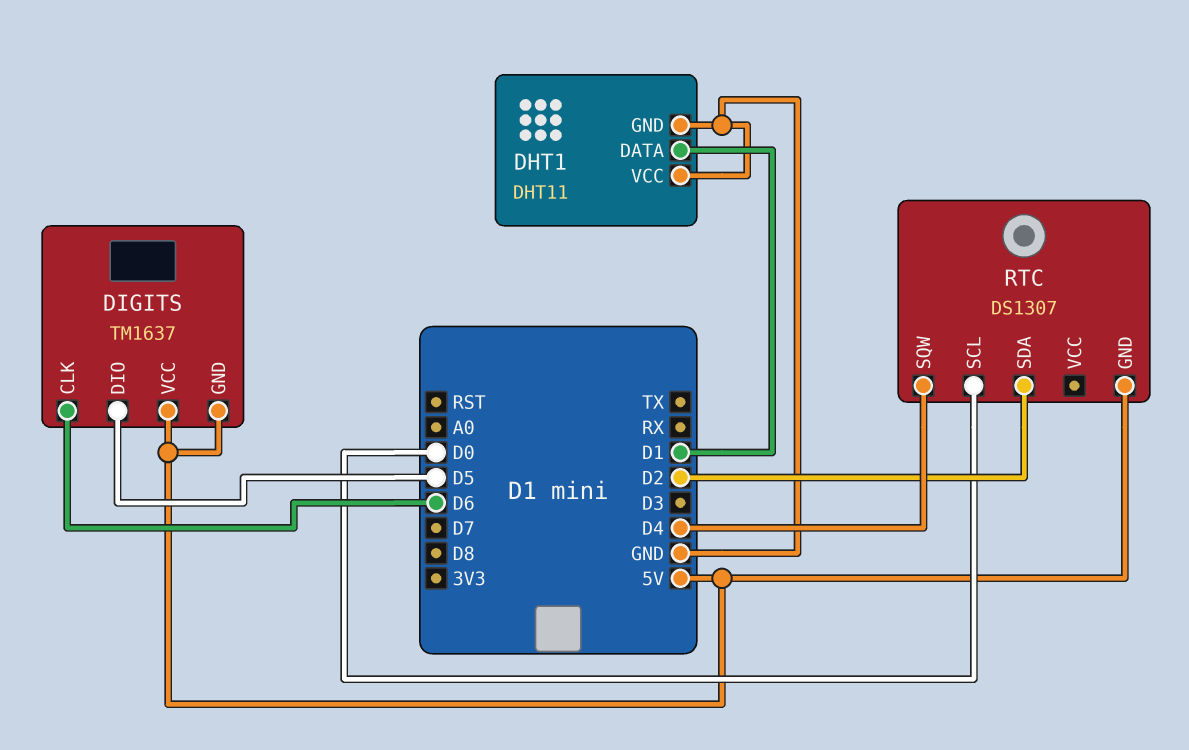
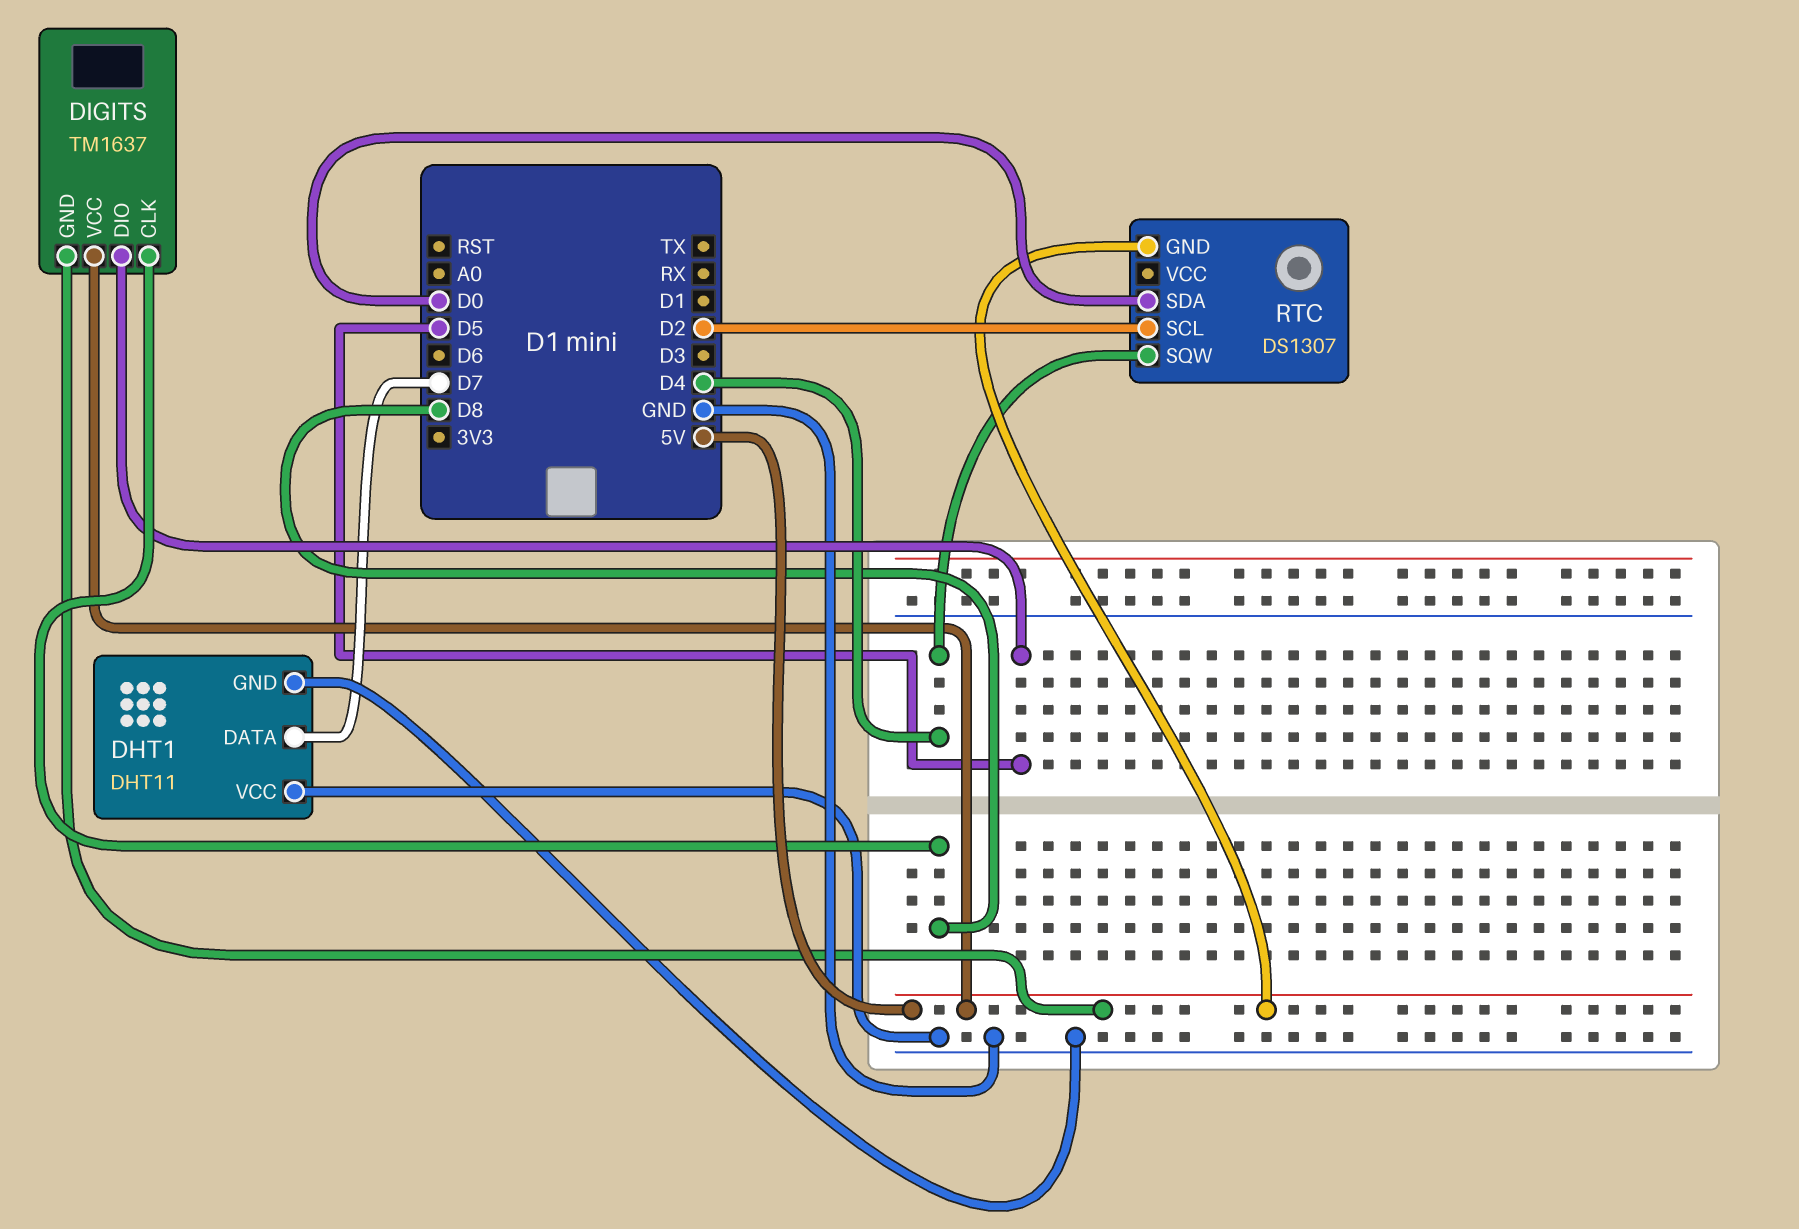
DHT1 pin DATA: D1 -> D7
DIGITS pin CLK: D6 -> D8
RTC pin SCL: D0 -> D2
RTC pin SDA: D2 -> D0

